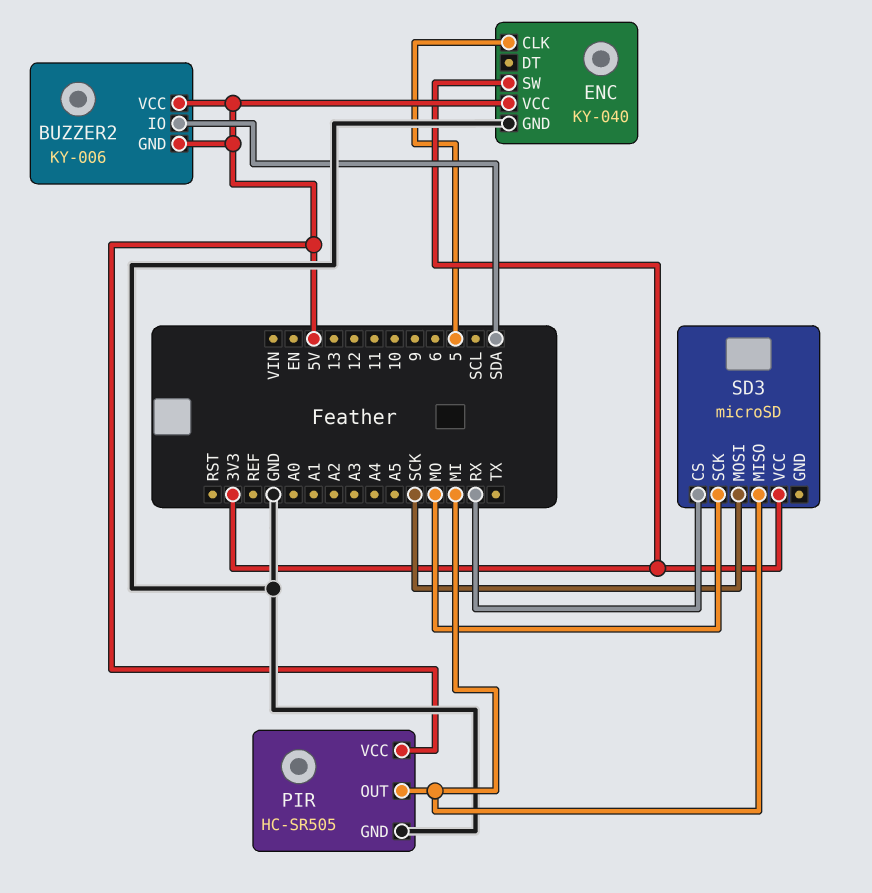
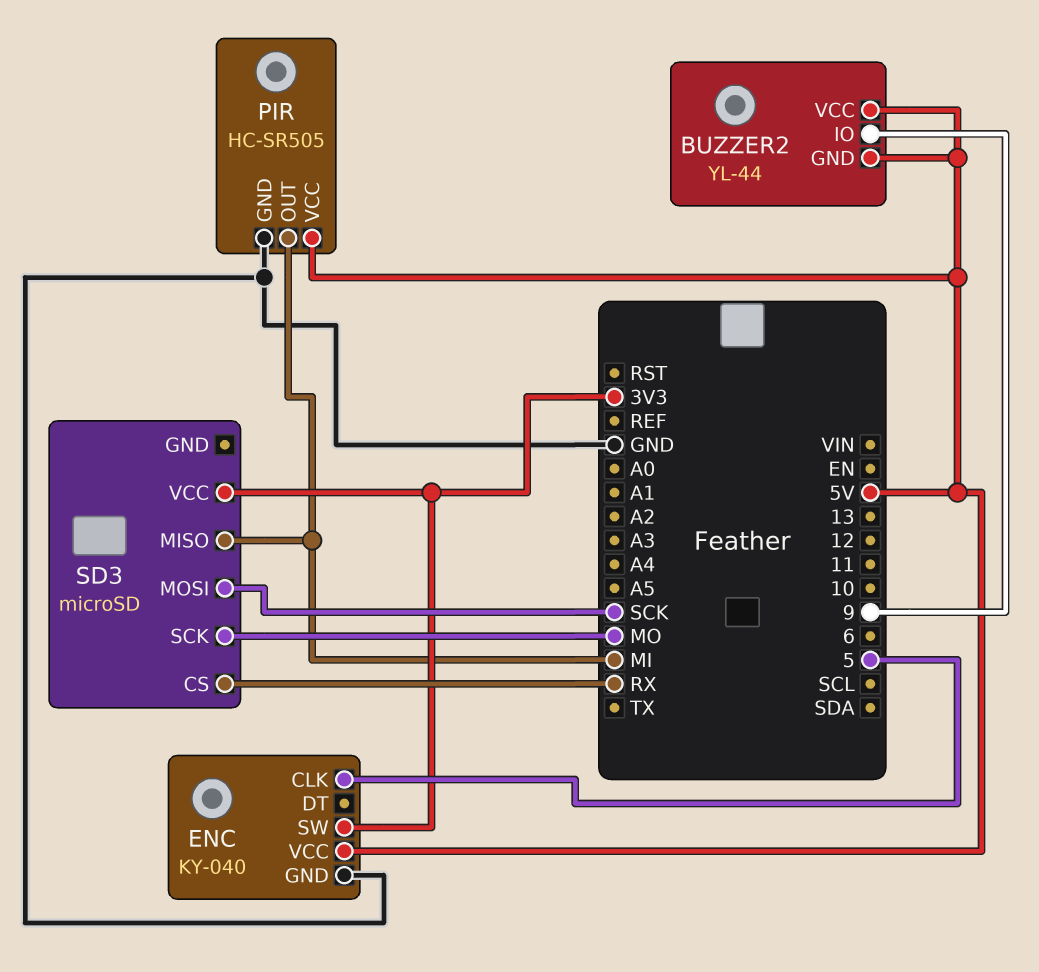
BUZZER2: KY-006 -> YL-44
BUZZER2 pin IO: SDA -> 9

